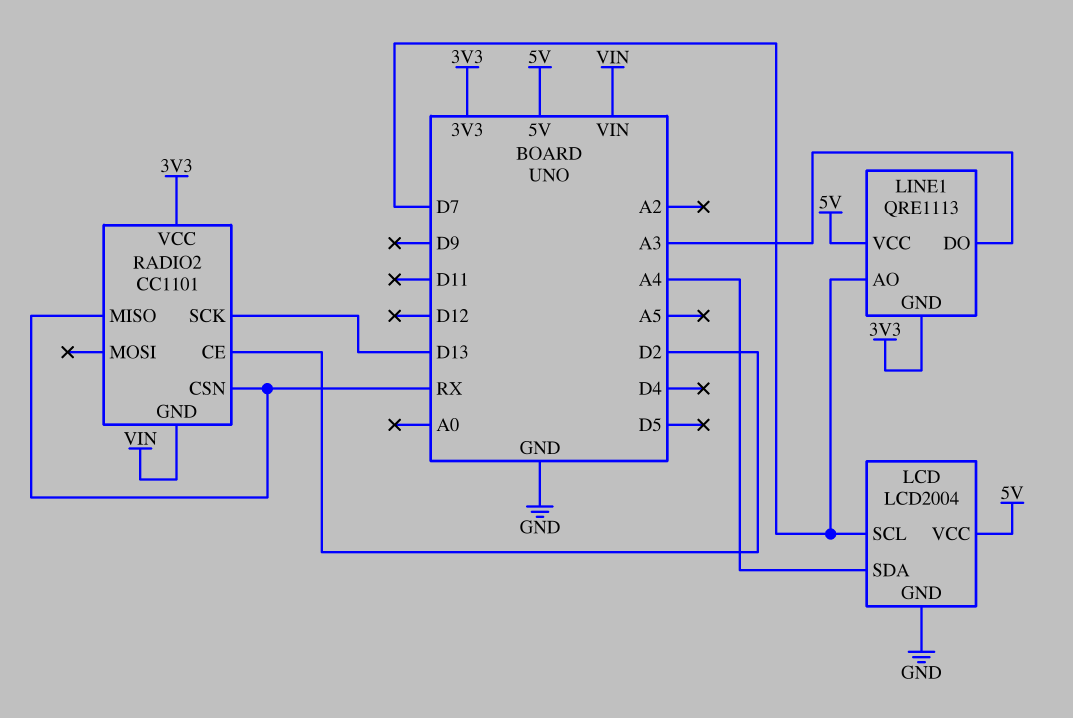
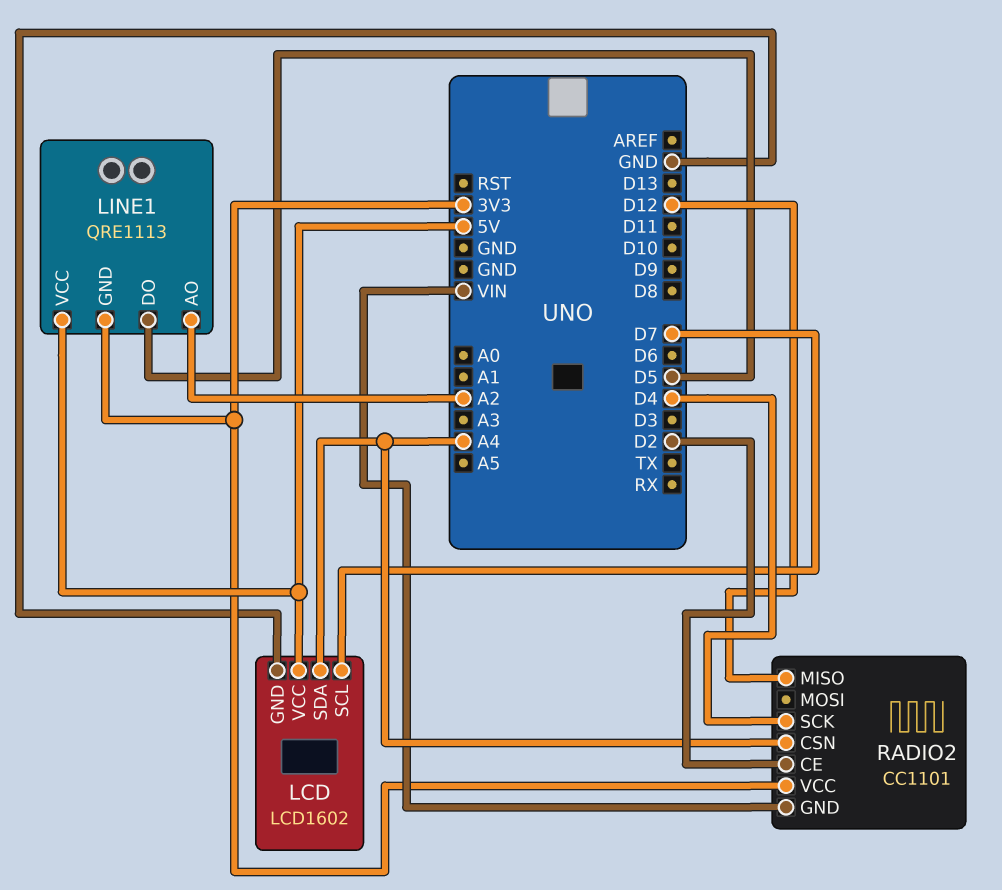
LCD: LCD2004 -> LCD1602
LINE1 pin AO: D7 -> A2
LINE1 pin DO: A3 -> D5
RADIO2 pin CSN: RX -> A4
RADIO2 pin MISO: RX -> D12
RADIO2 pin SCK: D13 -> D4

